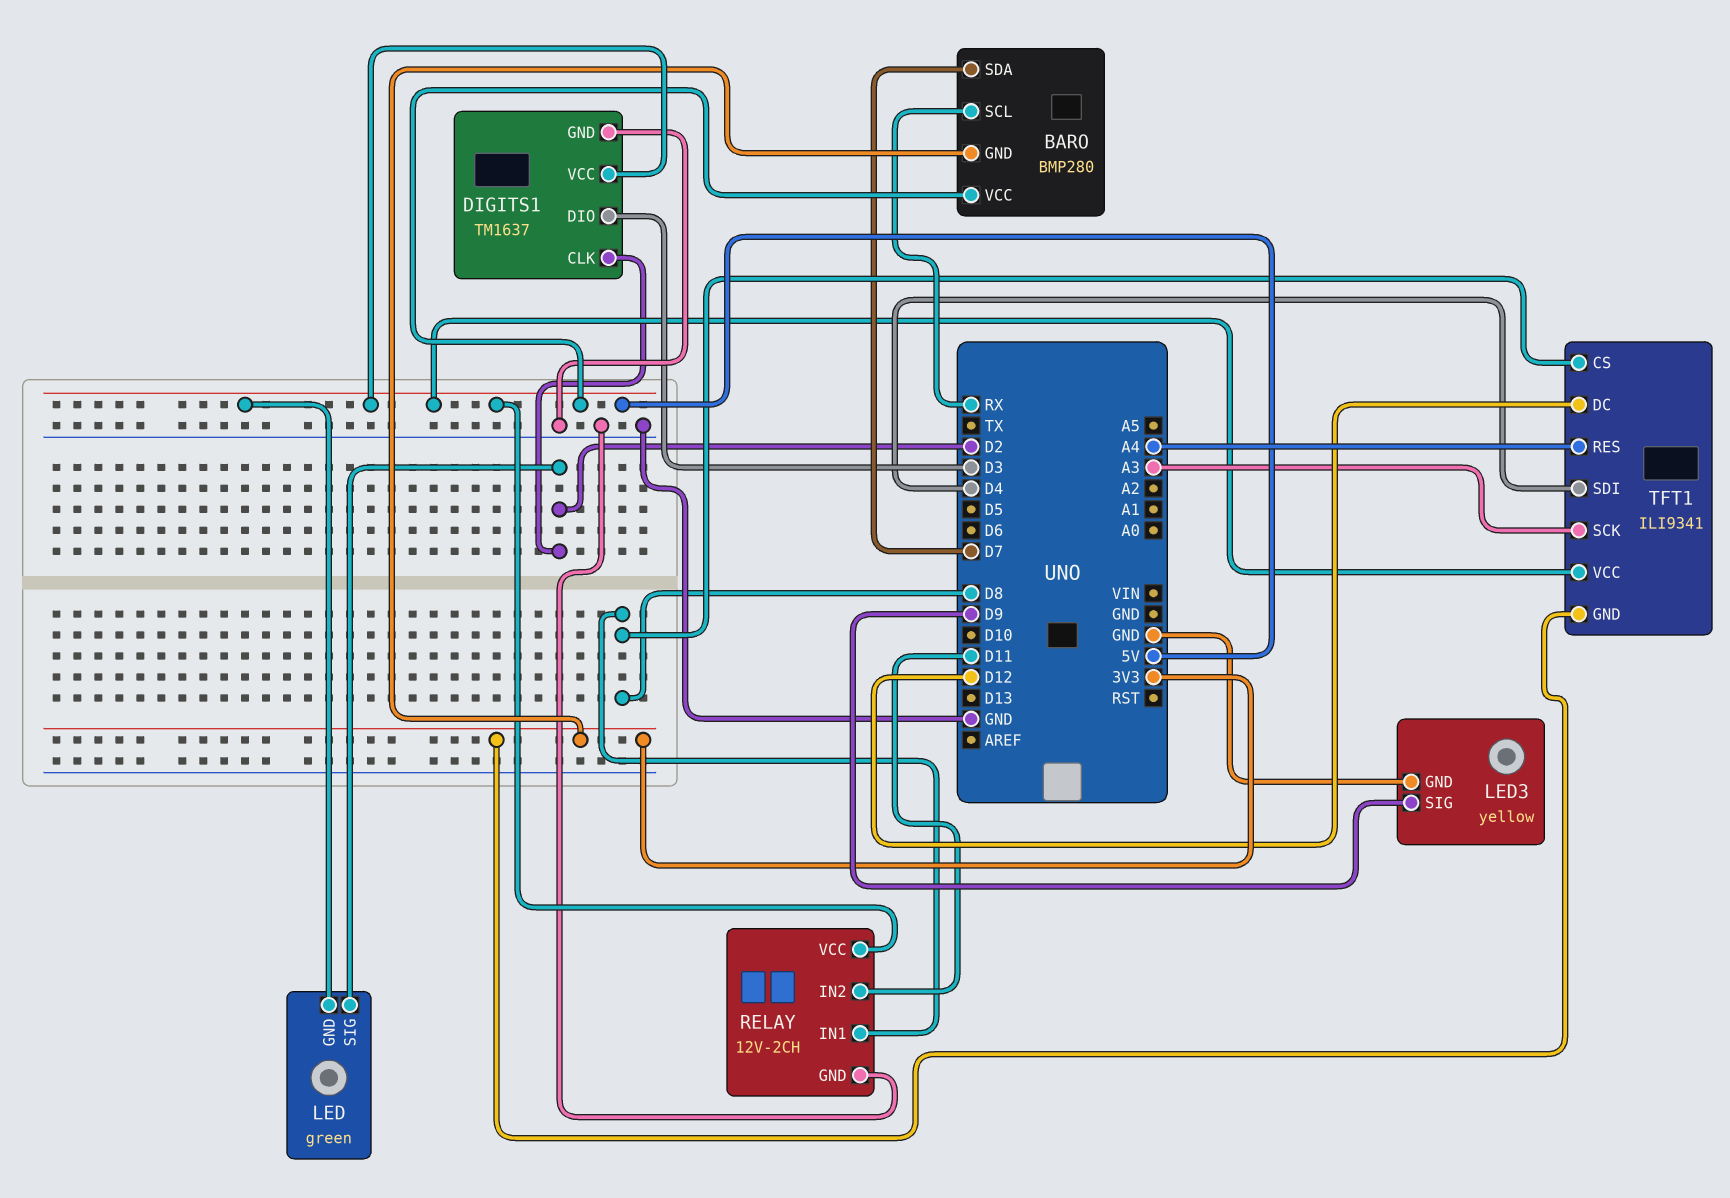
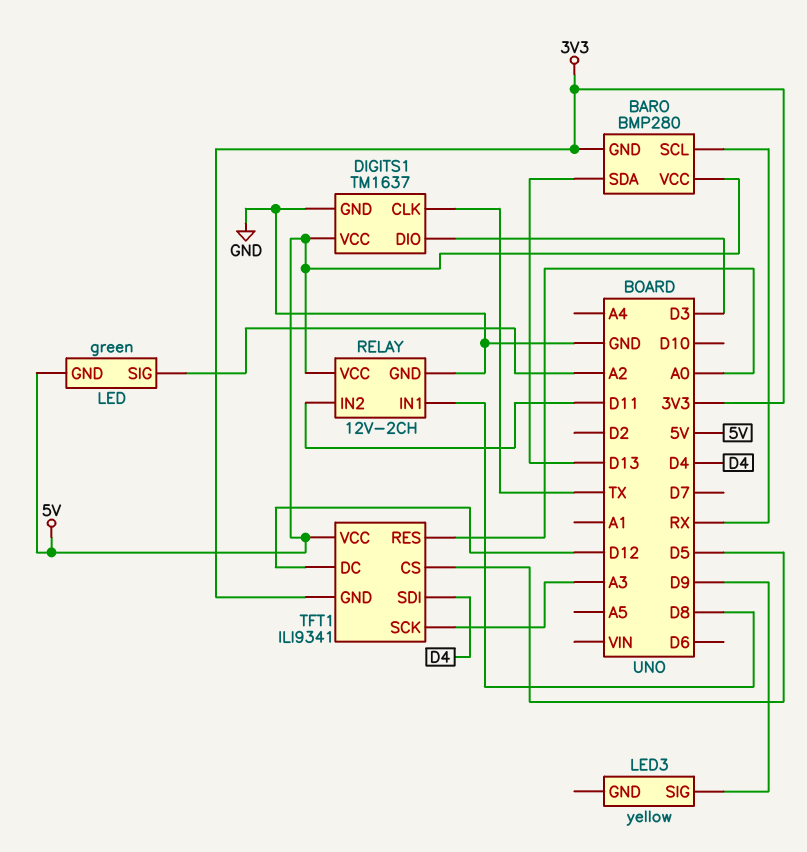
BARO pin SDA: D7 -> D13
DIGITS1 pin CLK: D2 -> TX
LED pin SIG: D2 -> A2
LED3 pin GND: GND -> none
TFT1 pin CS: D8 -> D5
TFT1 pin RES: A4 -> A0

